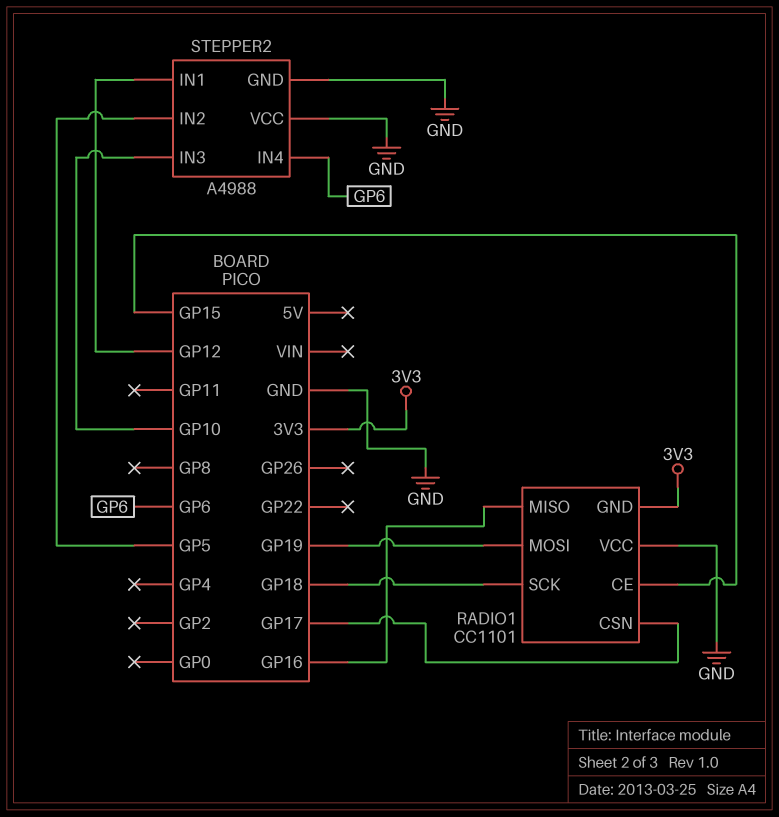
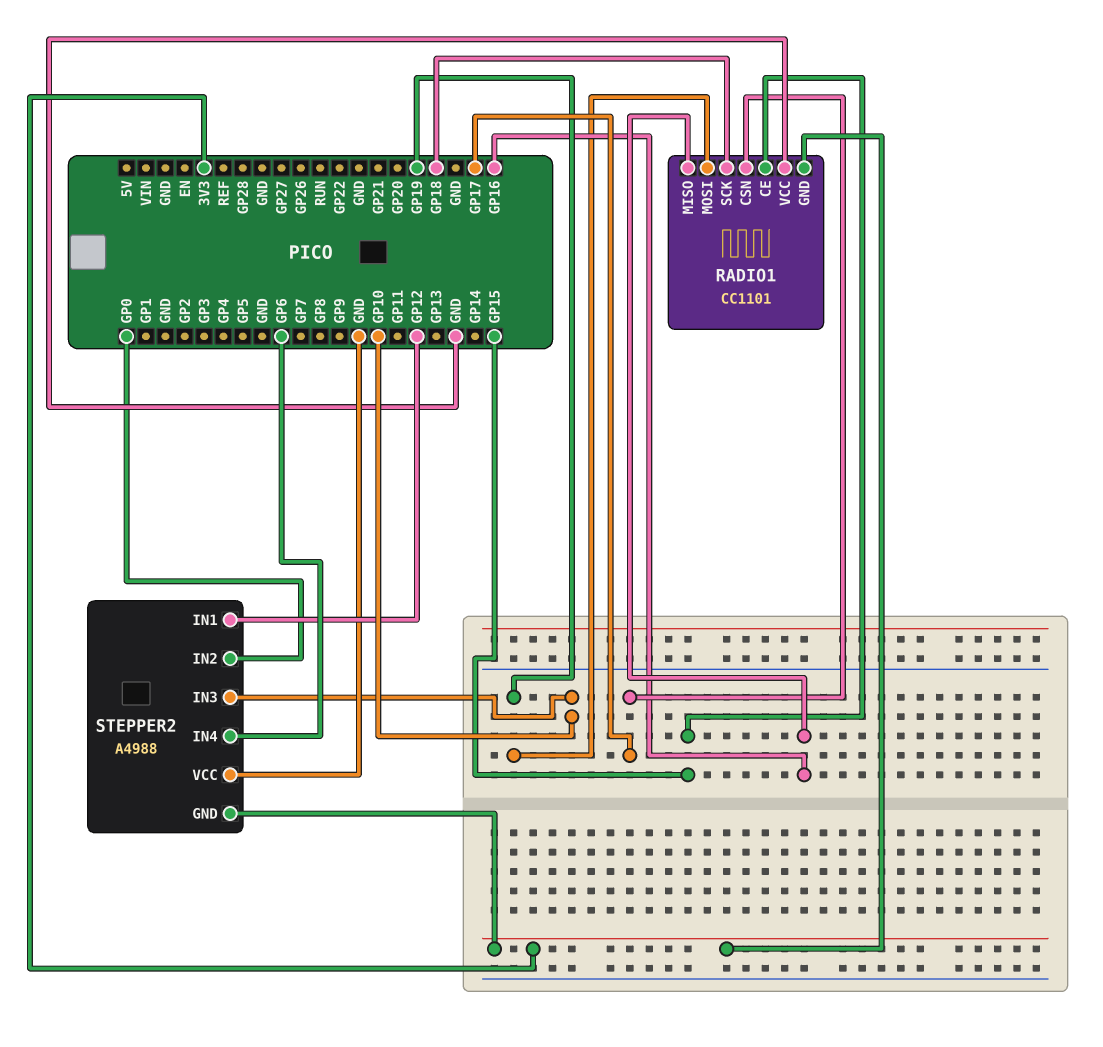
STEPPER2 pin GND: GND -> 3V3
STEPPER2 pin IN2: GP5 -> GP0

